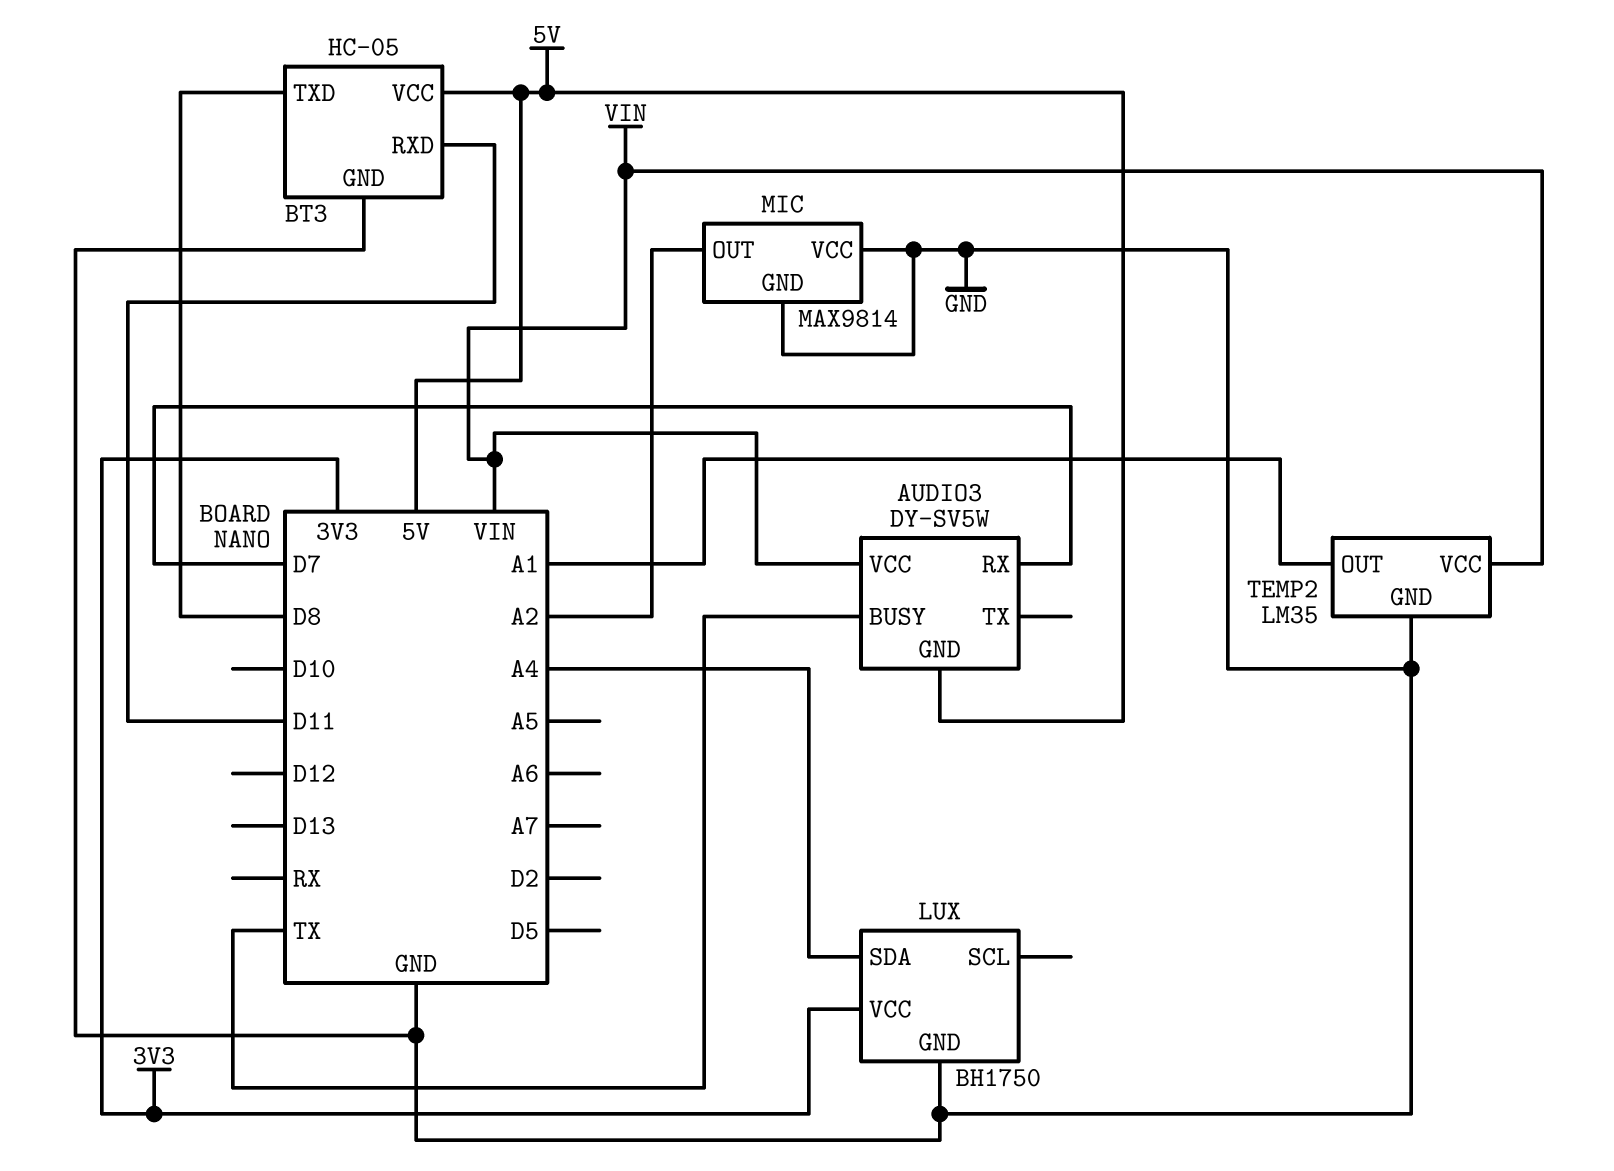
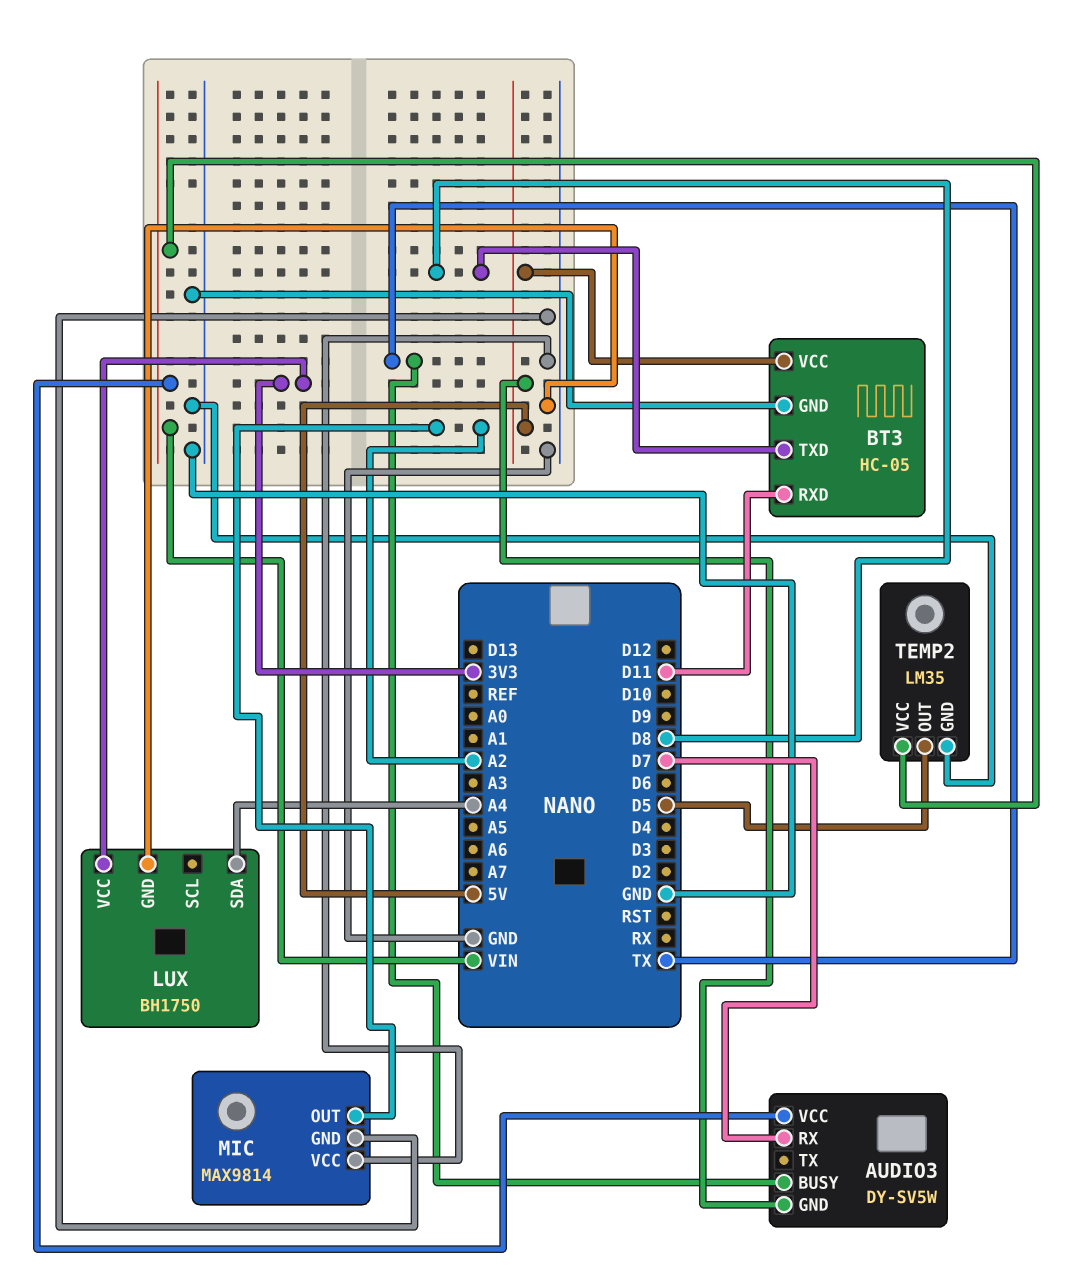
TEMP2 pin OUT: A1 -> D5

